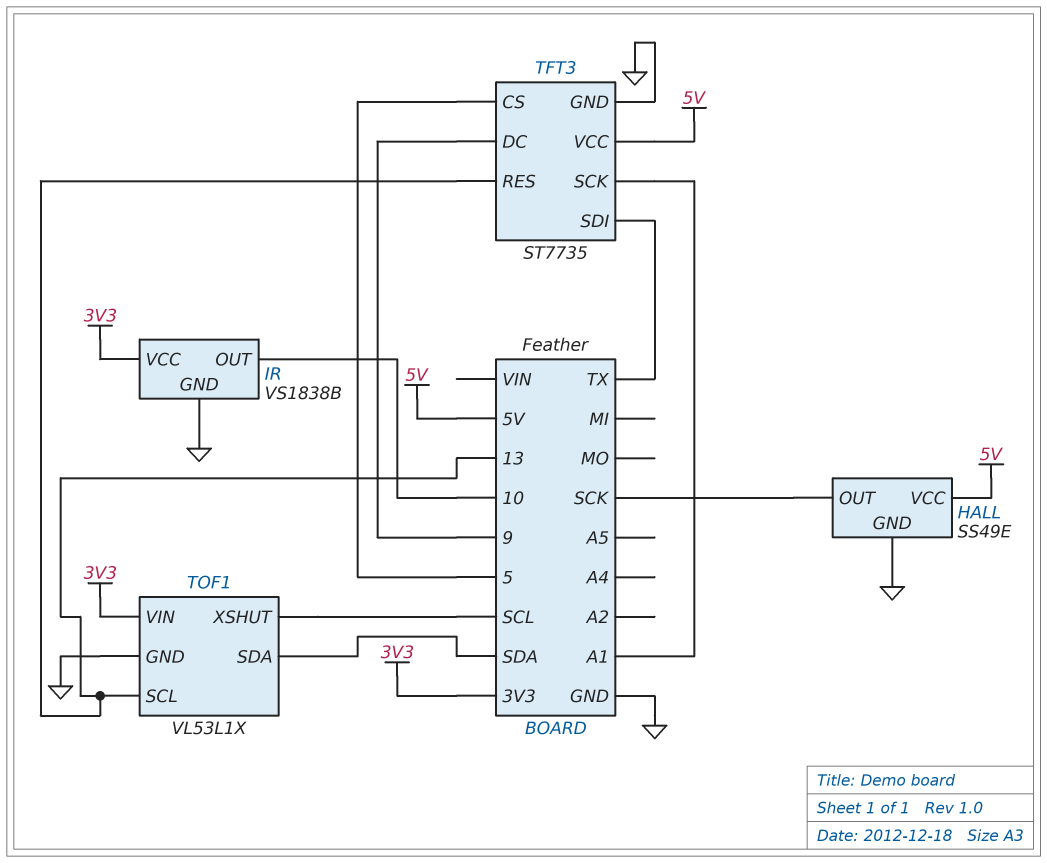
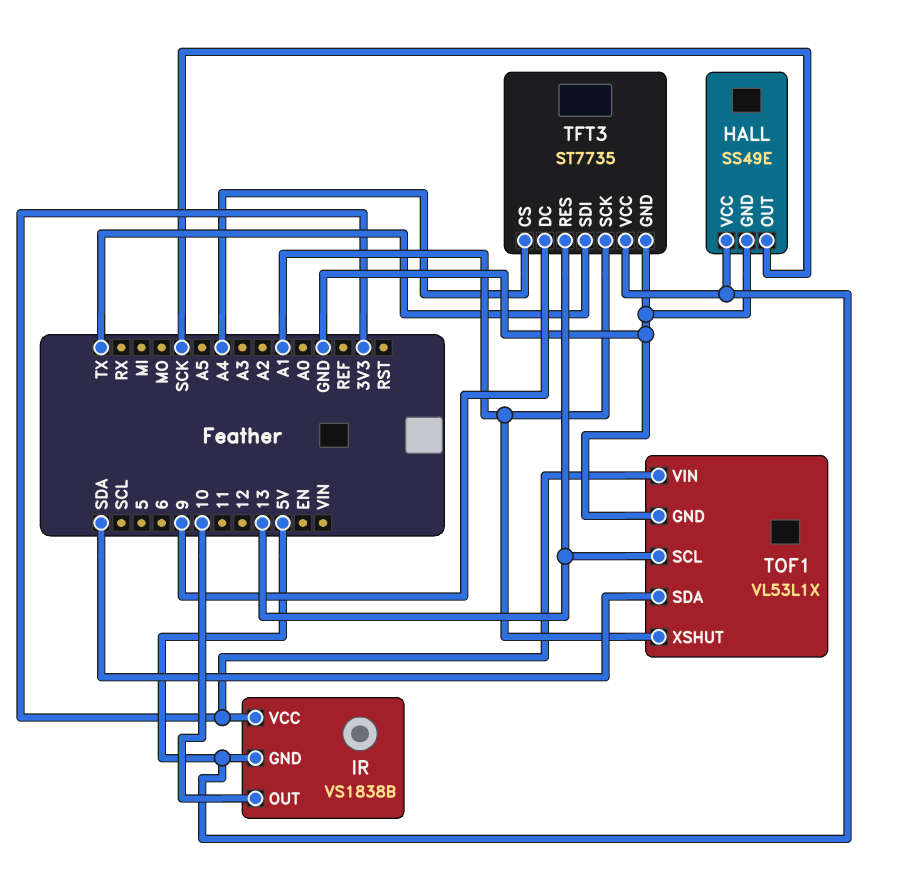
IR pin GND: GND -> 5V
TFT3 pin CS: 5 -> A4
TOF1 pin XSHUT: SCL -> A1

